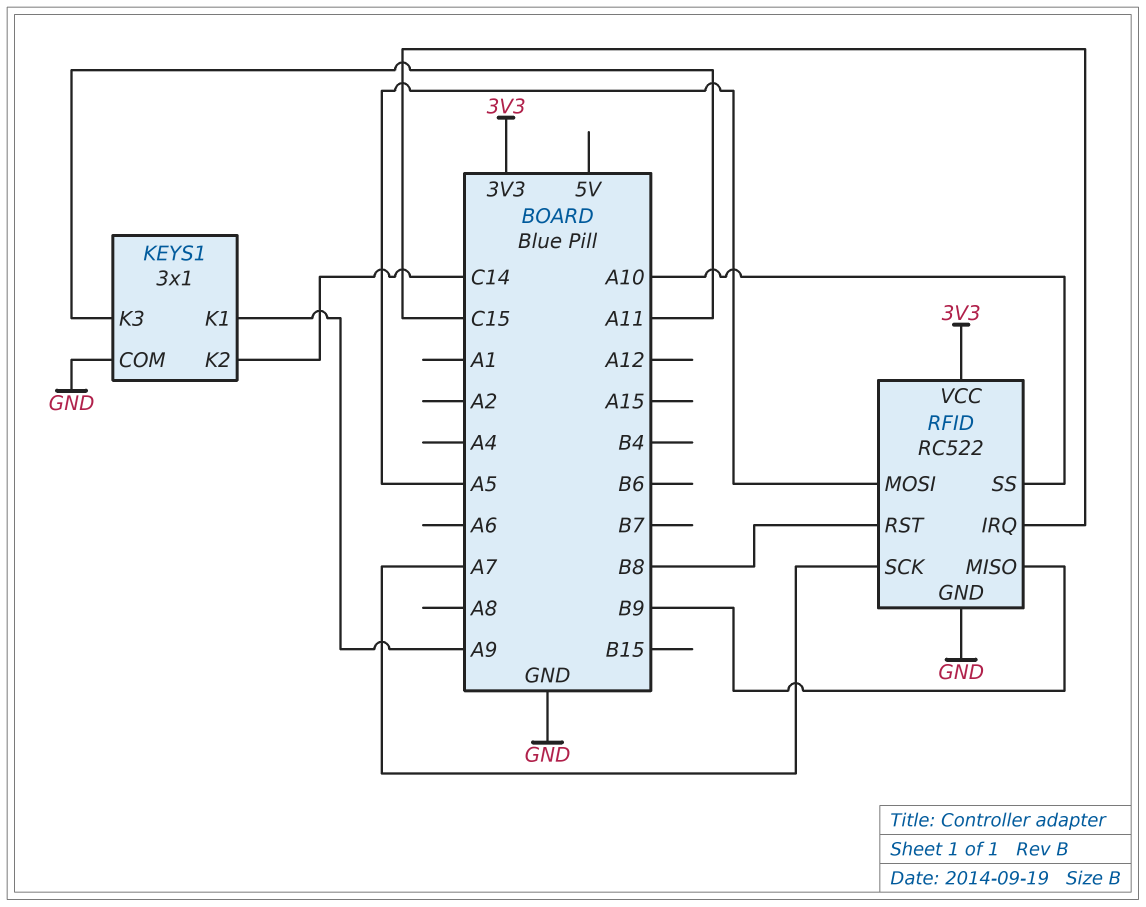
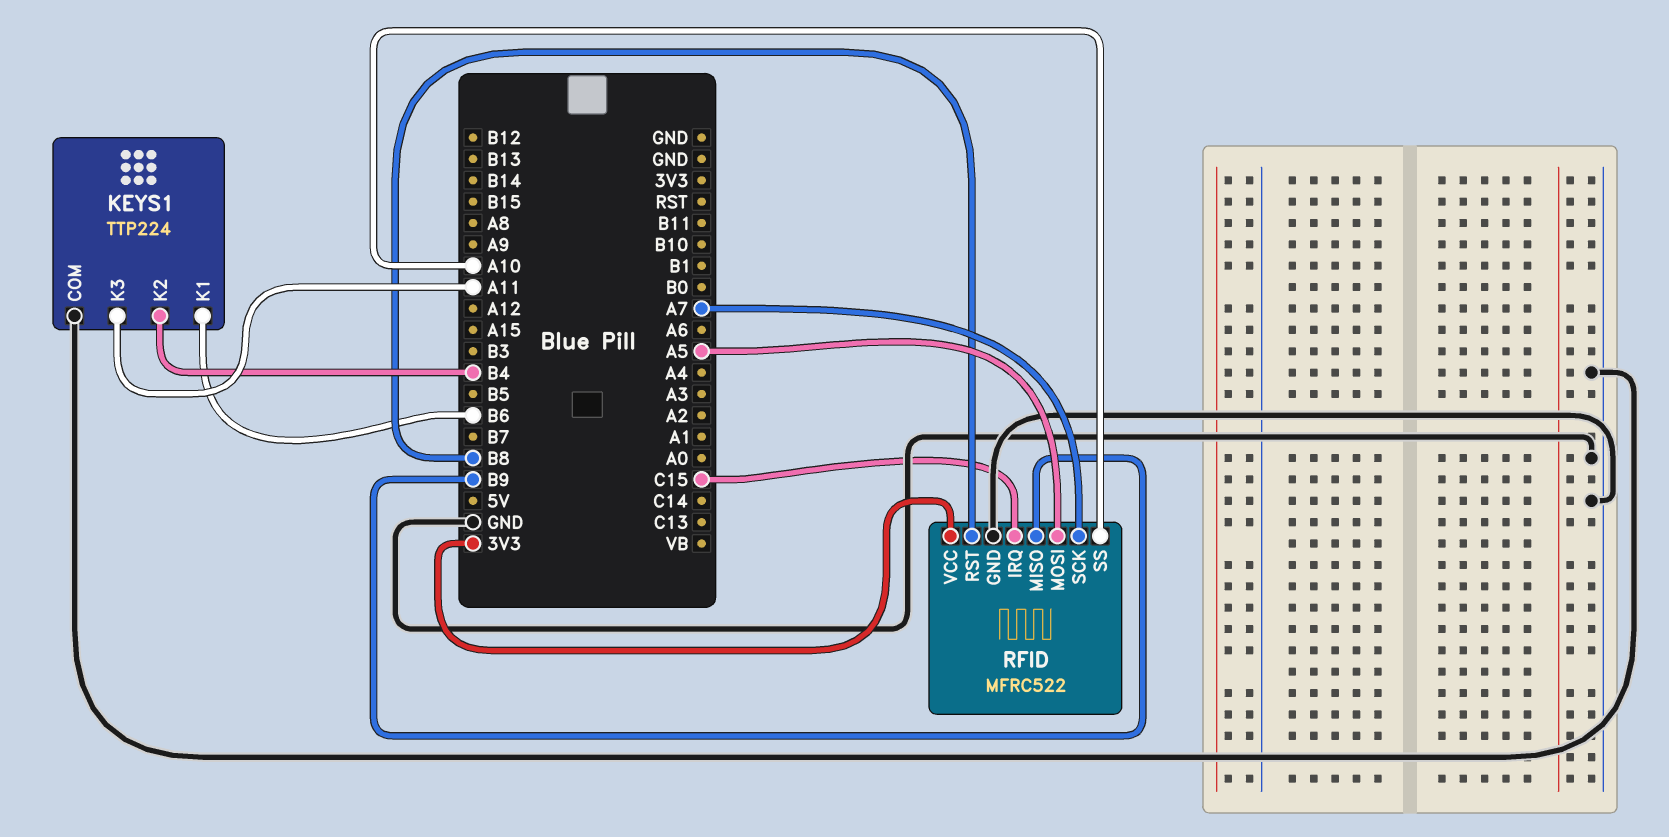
KEYS1: 3x1 -> TTP224
KEYS1 pin K1: A9 -> B6
KEYS1 pin K2: C14 -> B4
RFID: RC522 -> MFRC522

